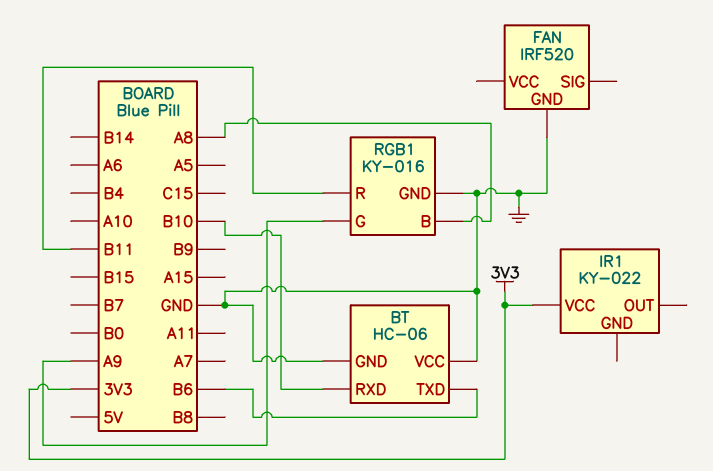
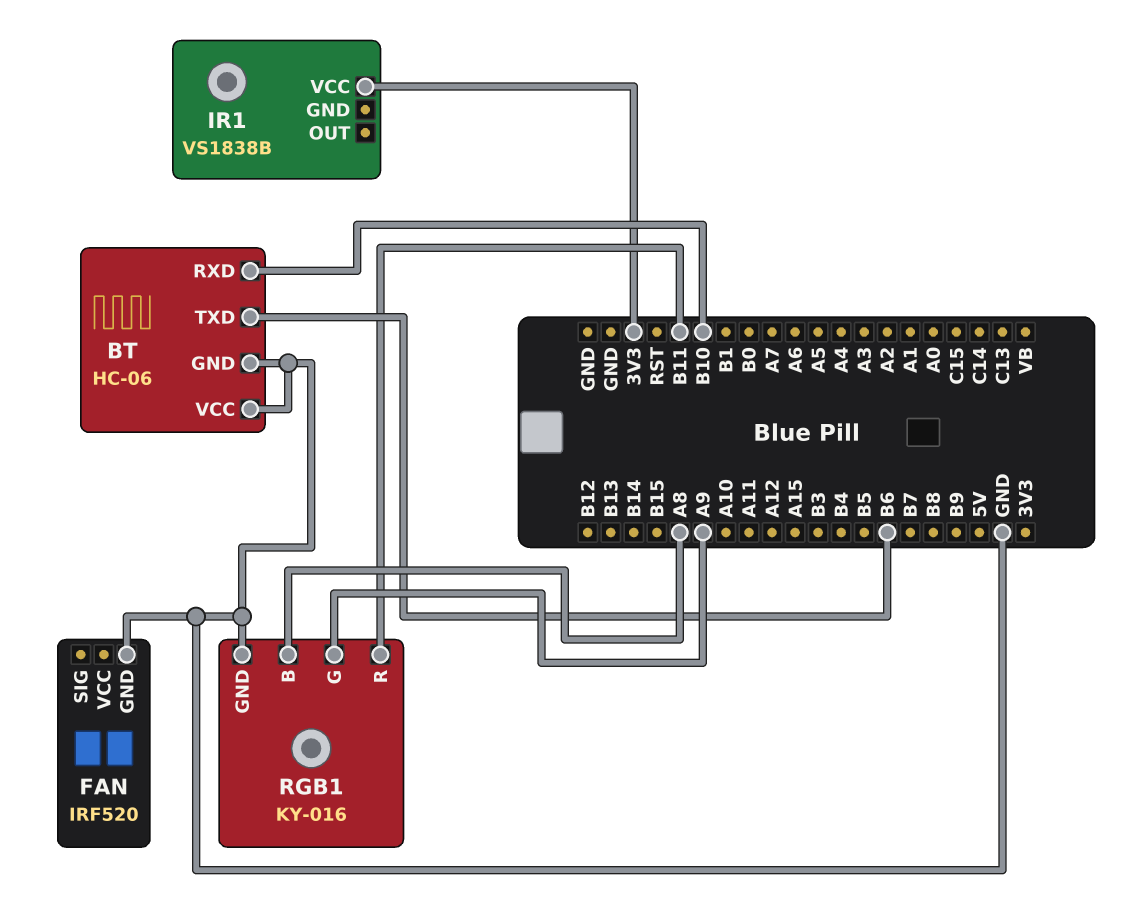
IR1: KY-022 -> VS1838B

